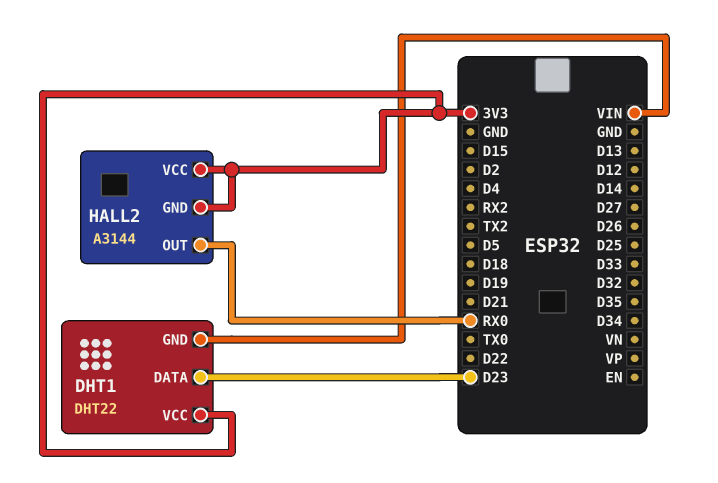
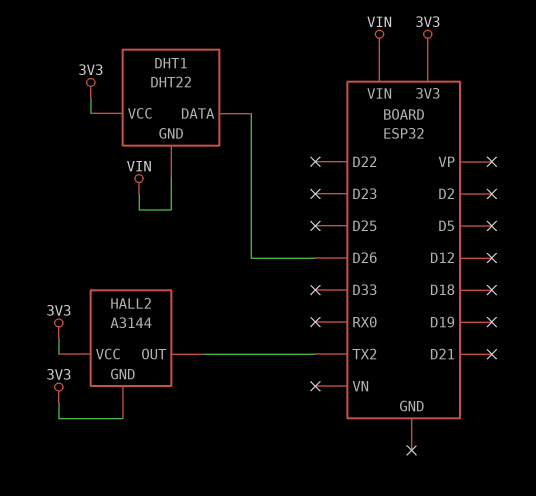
DHT1 pin DATA: D23 -> D26
HALL2 pin OUT: RX0 -> TX2

